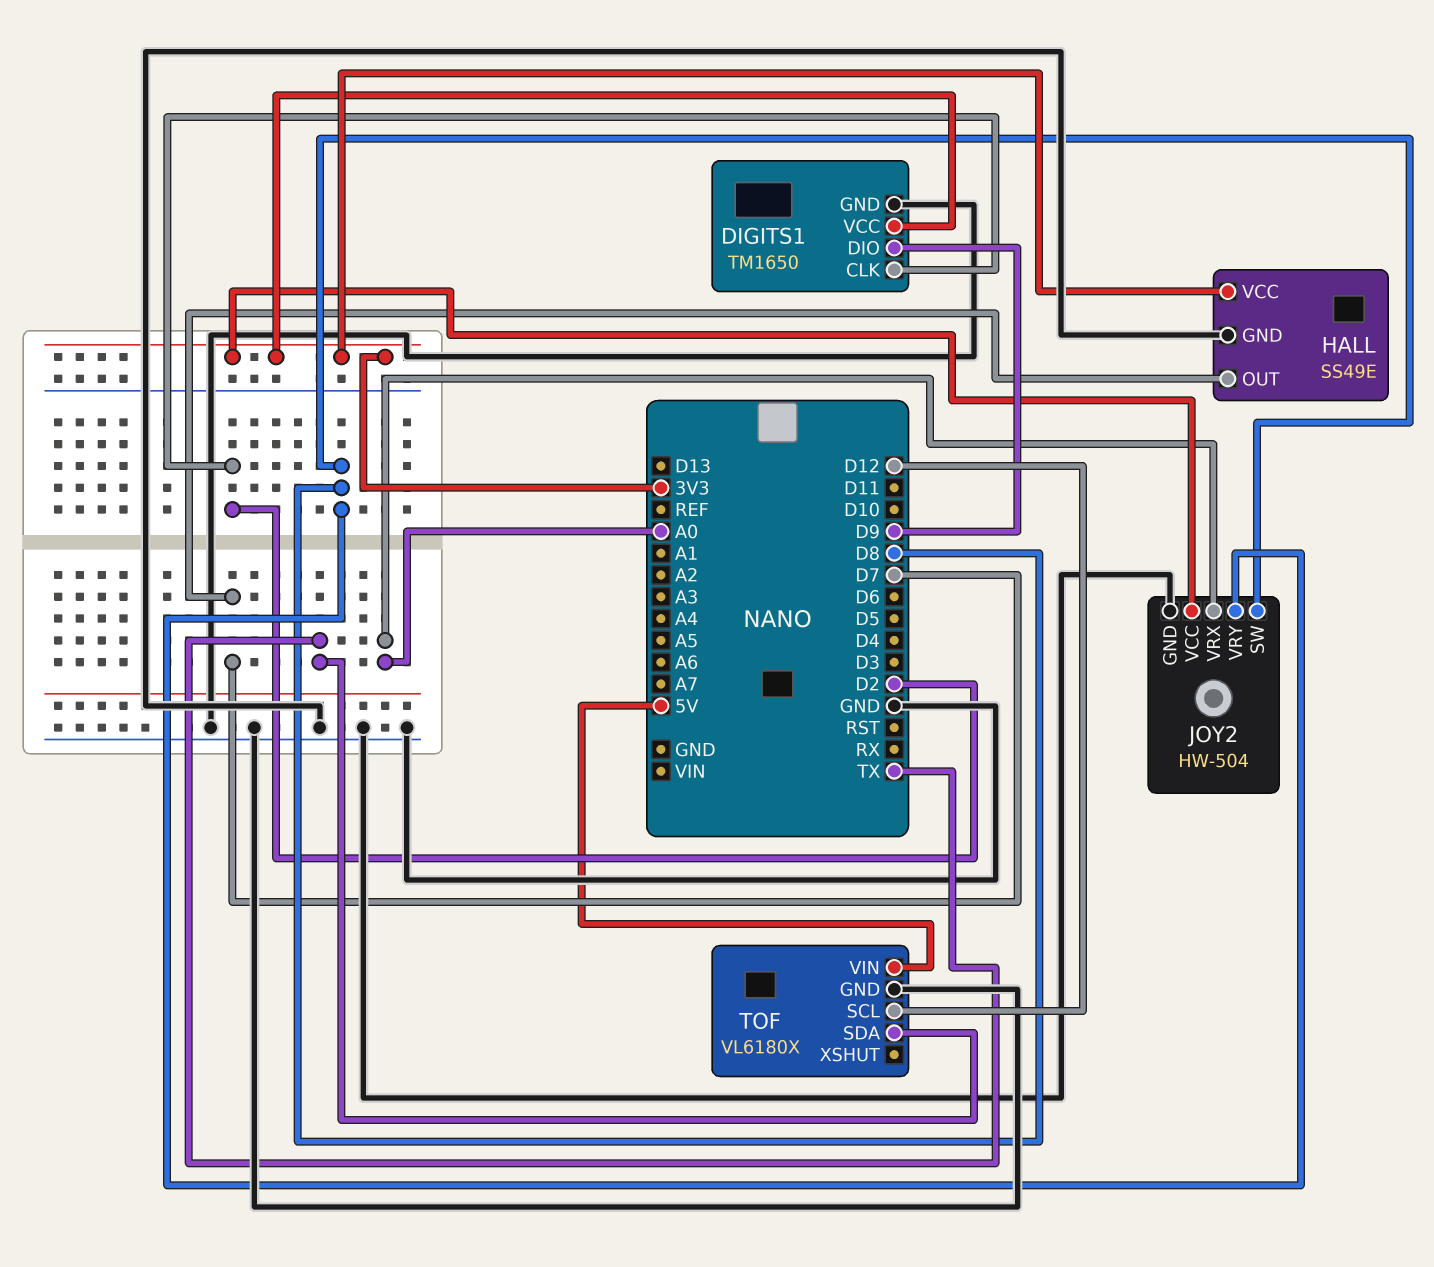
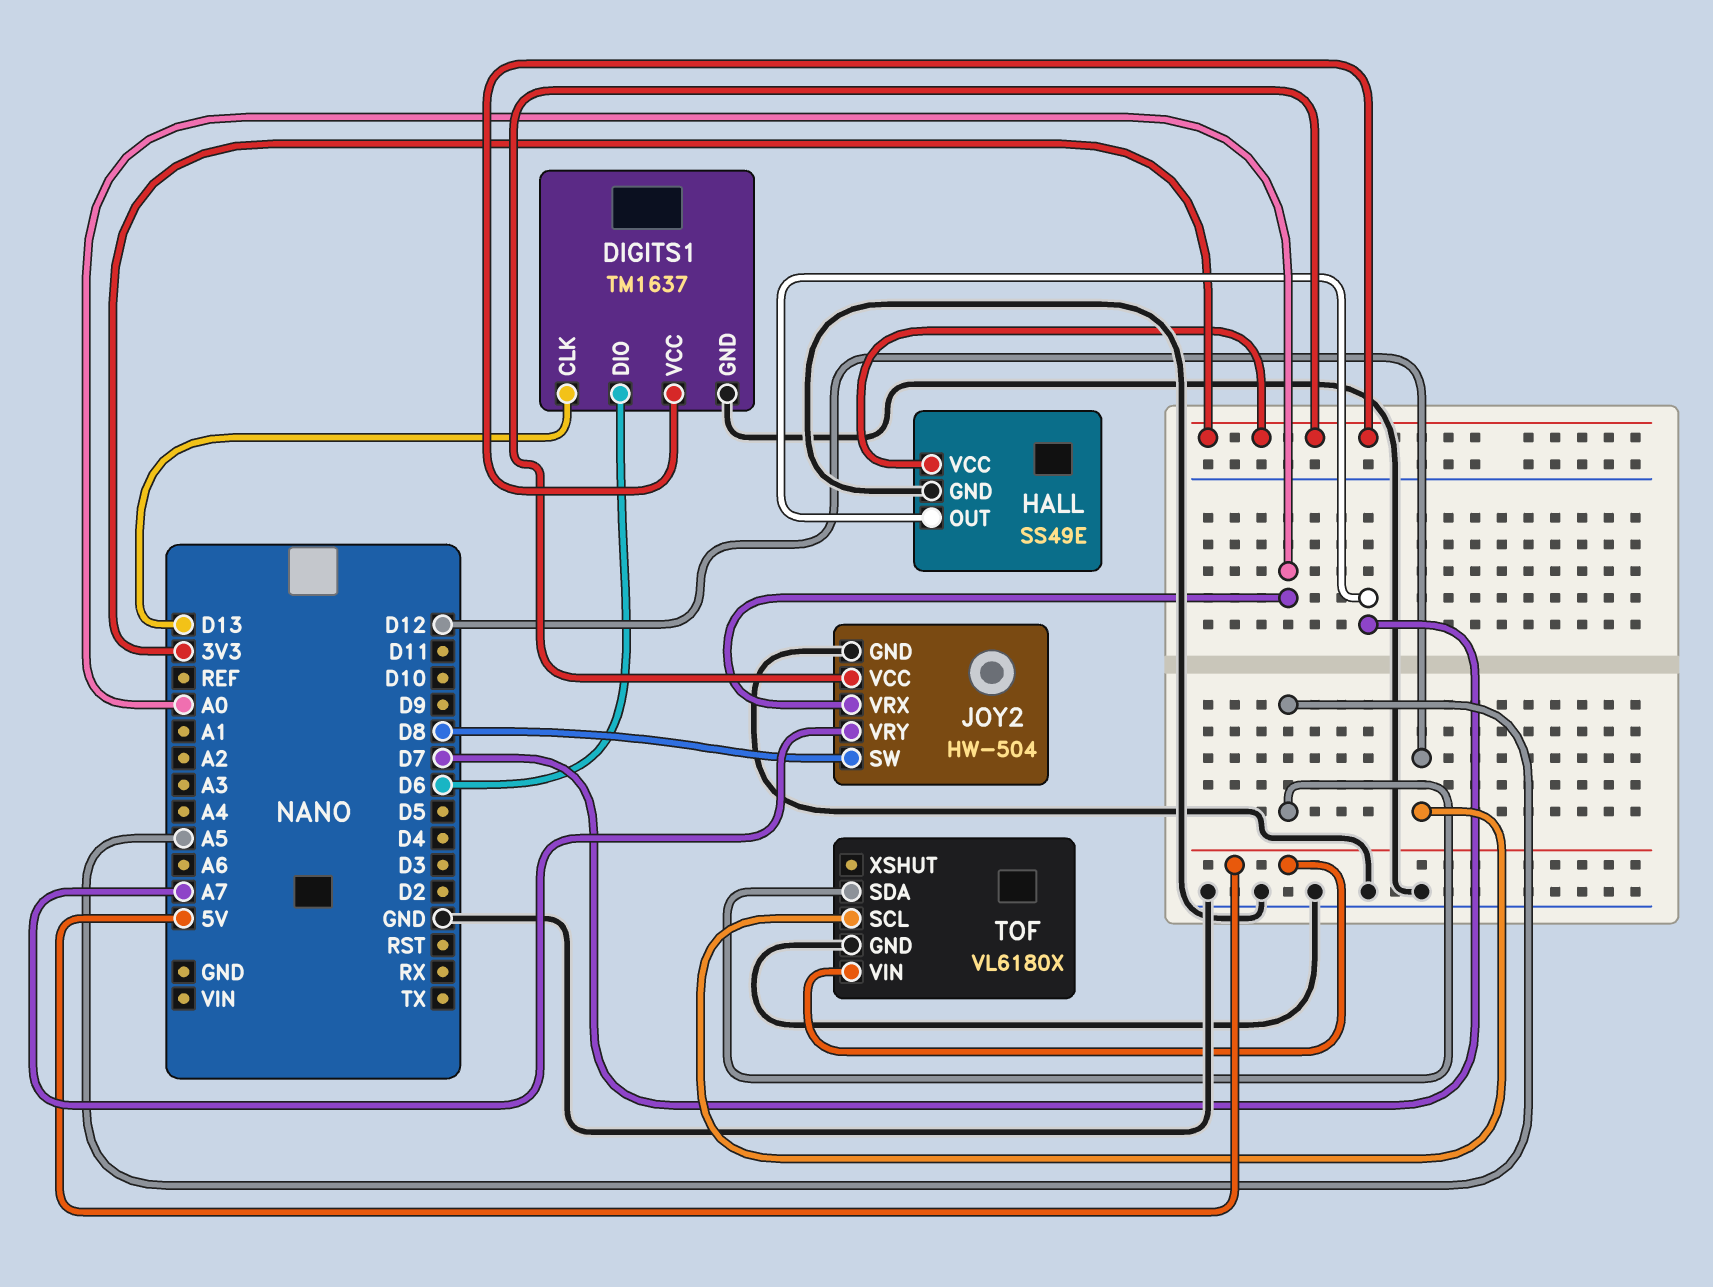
DIGITS1: TM1650 -> TM1637
DIGITS1 pin CLK: D2 -> D13
DIGITS1 pin DIO: D9 -> D6
JOY2 pin VRY: D8 -> A7
TOF pin SDA: TX -> A5

